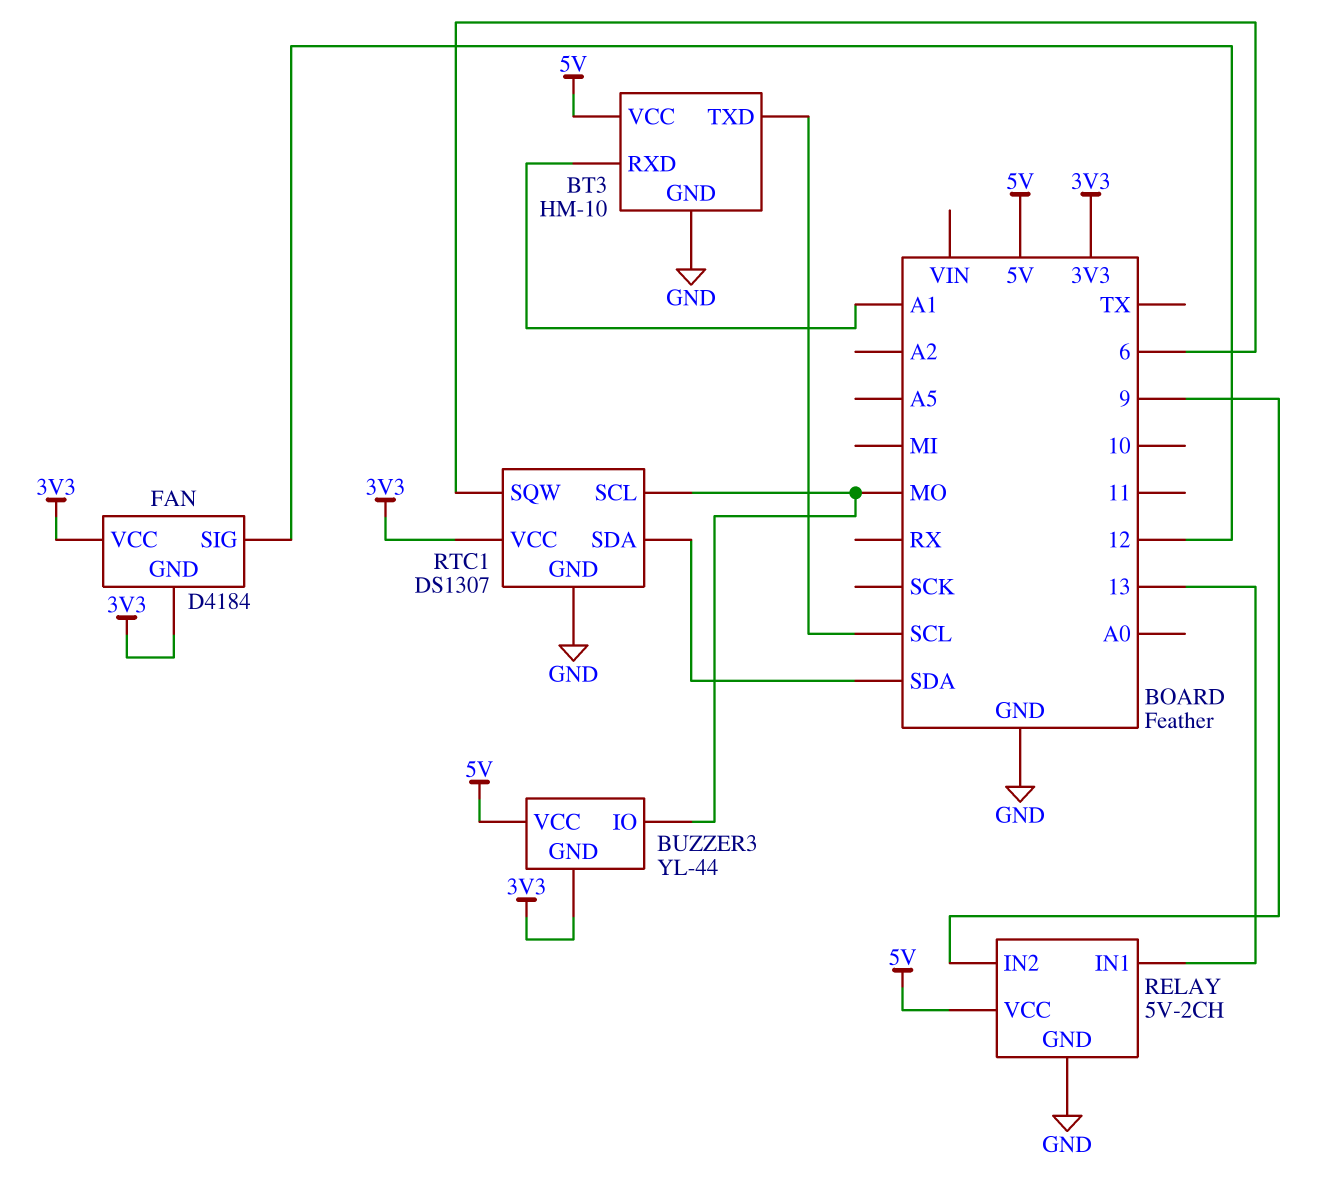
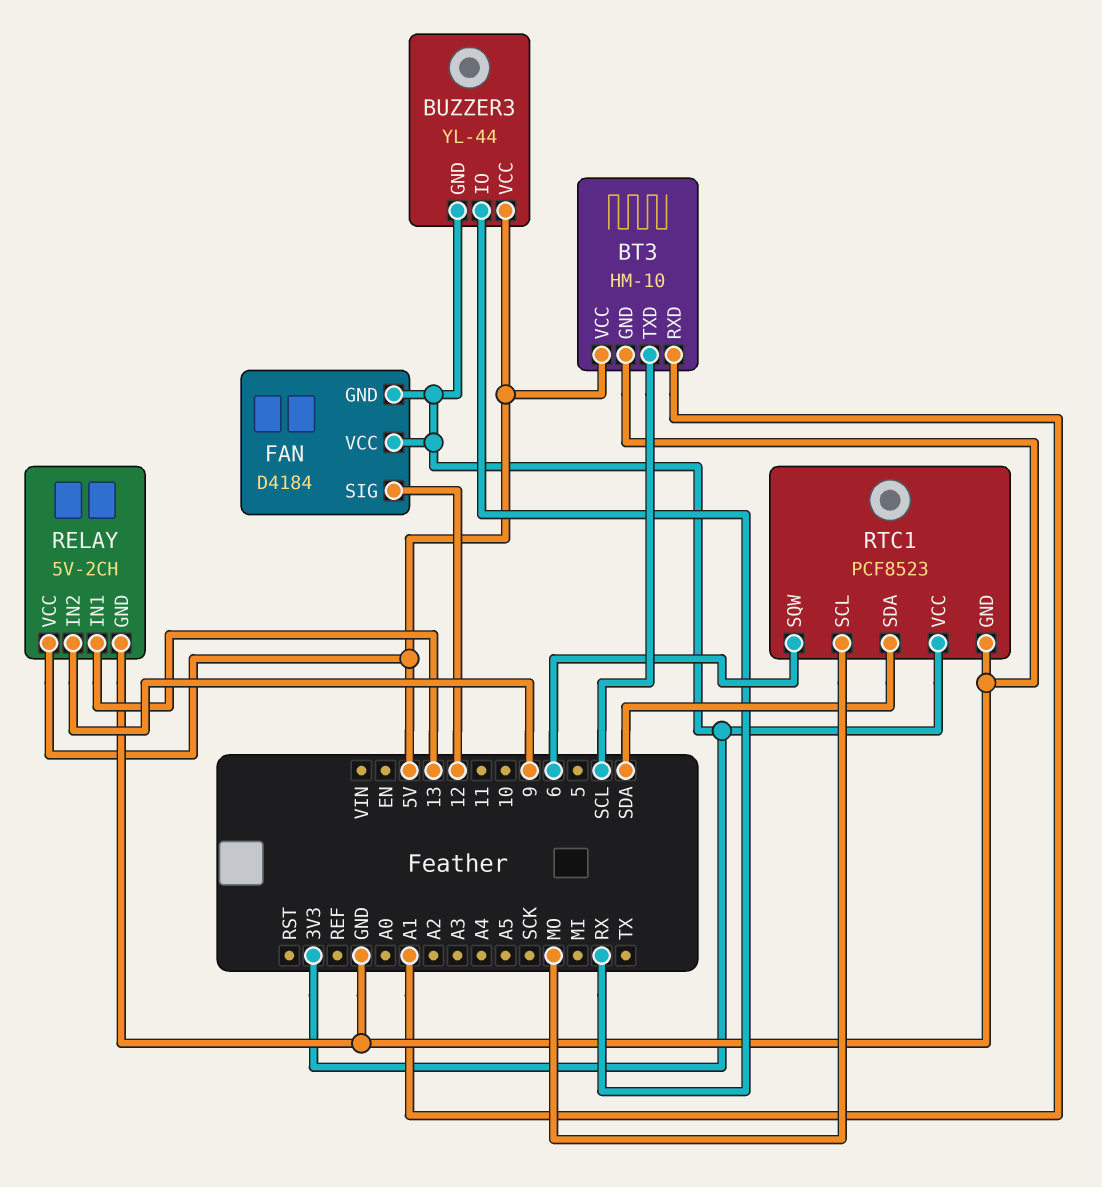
BUZZER3 pin IO: MO -> RX
RTC1: DS1307 -> PCF8523

